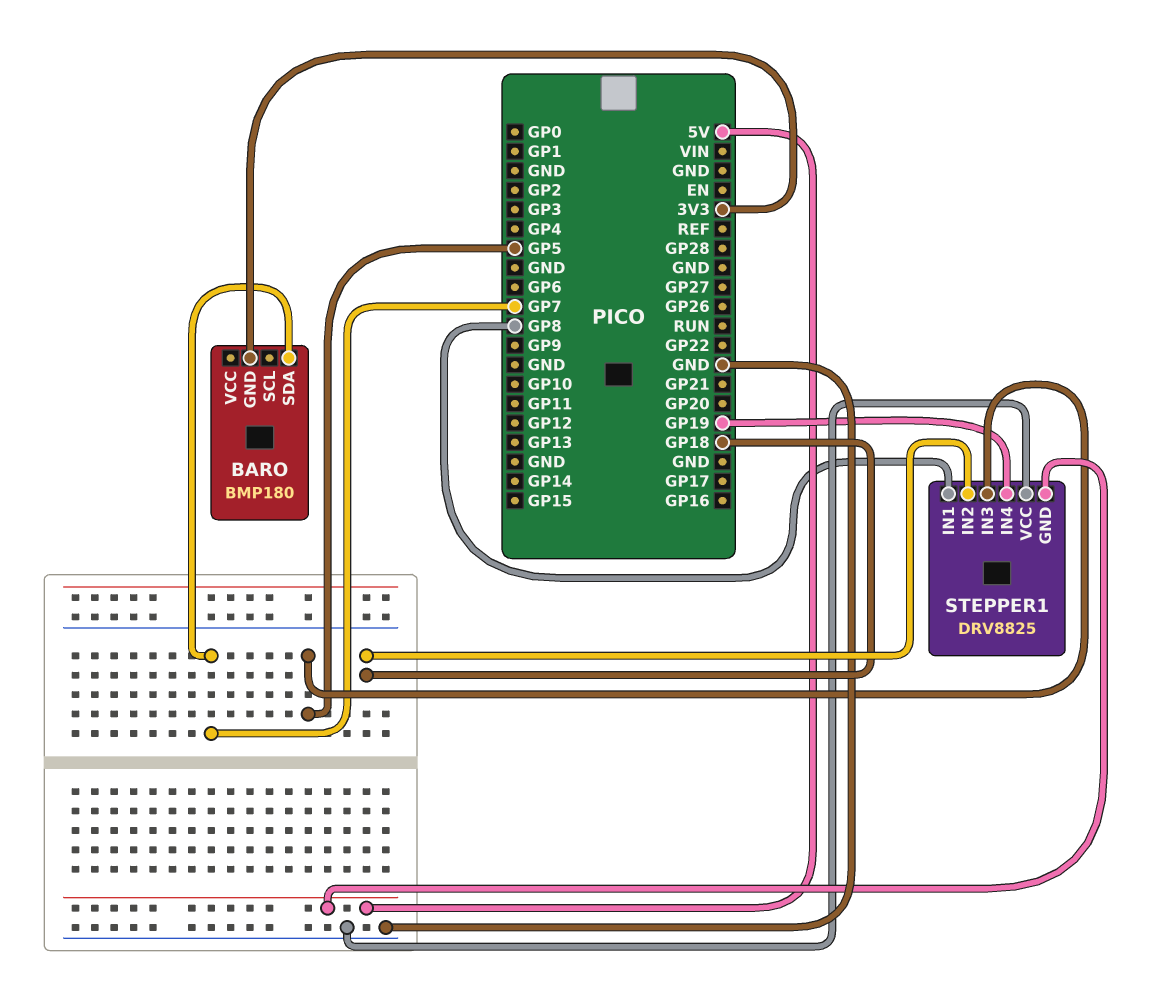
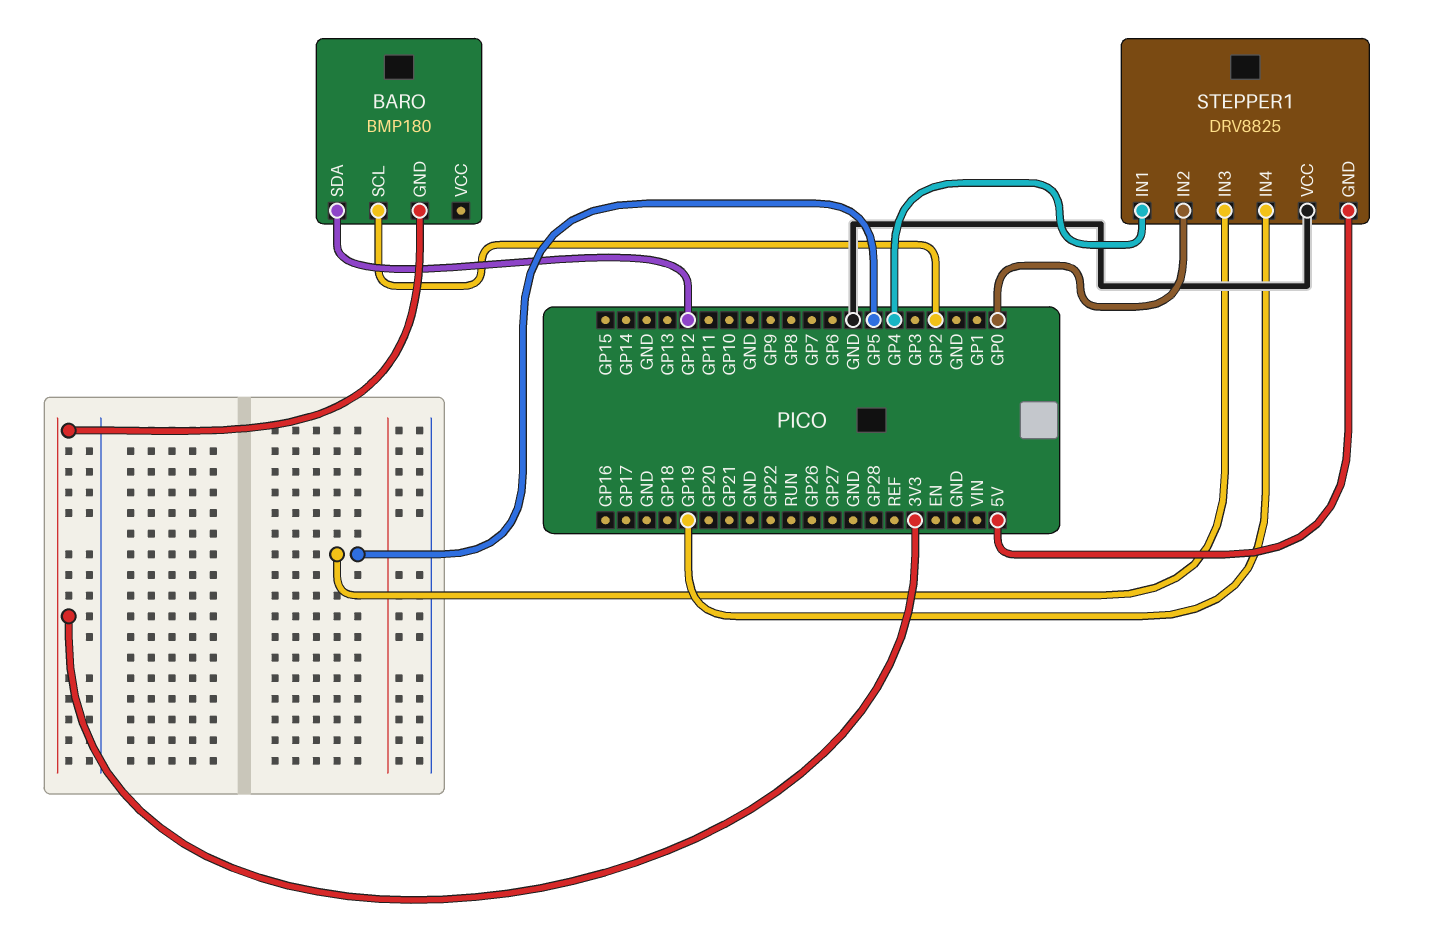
BARO pin SCL: none -> GP2
BARO pin SDA: GP7 -> GP12
STEPPER1 pin IN1: GP8 -> GP4
STEPPER1 pin IN2: GP18 -> GP0

